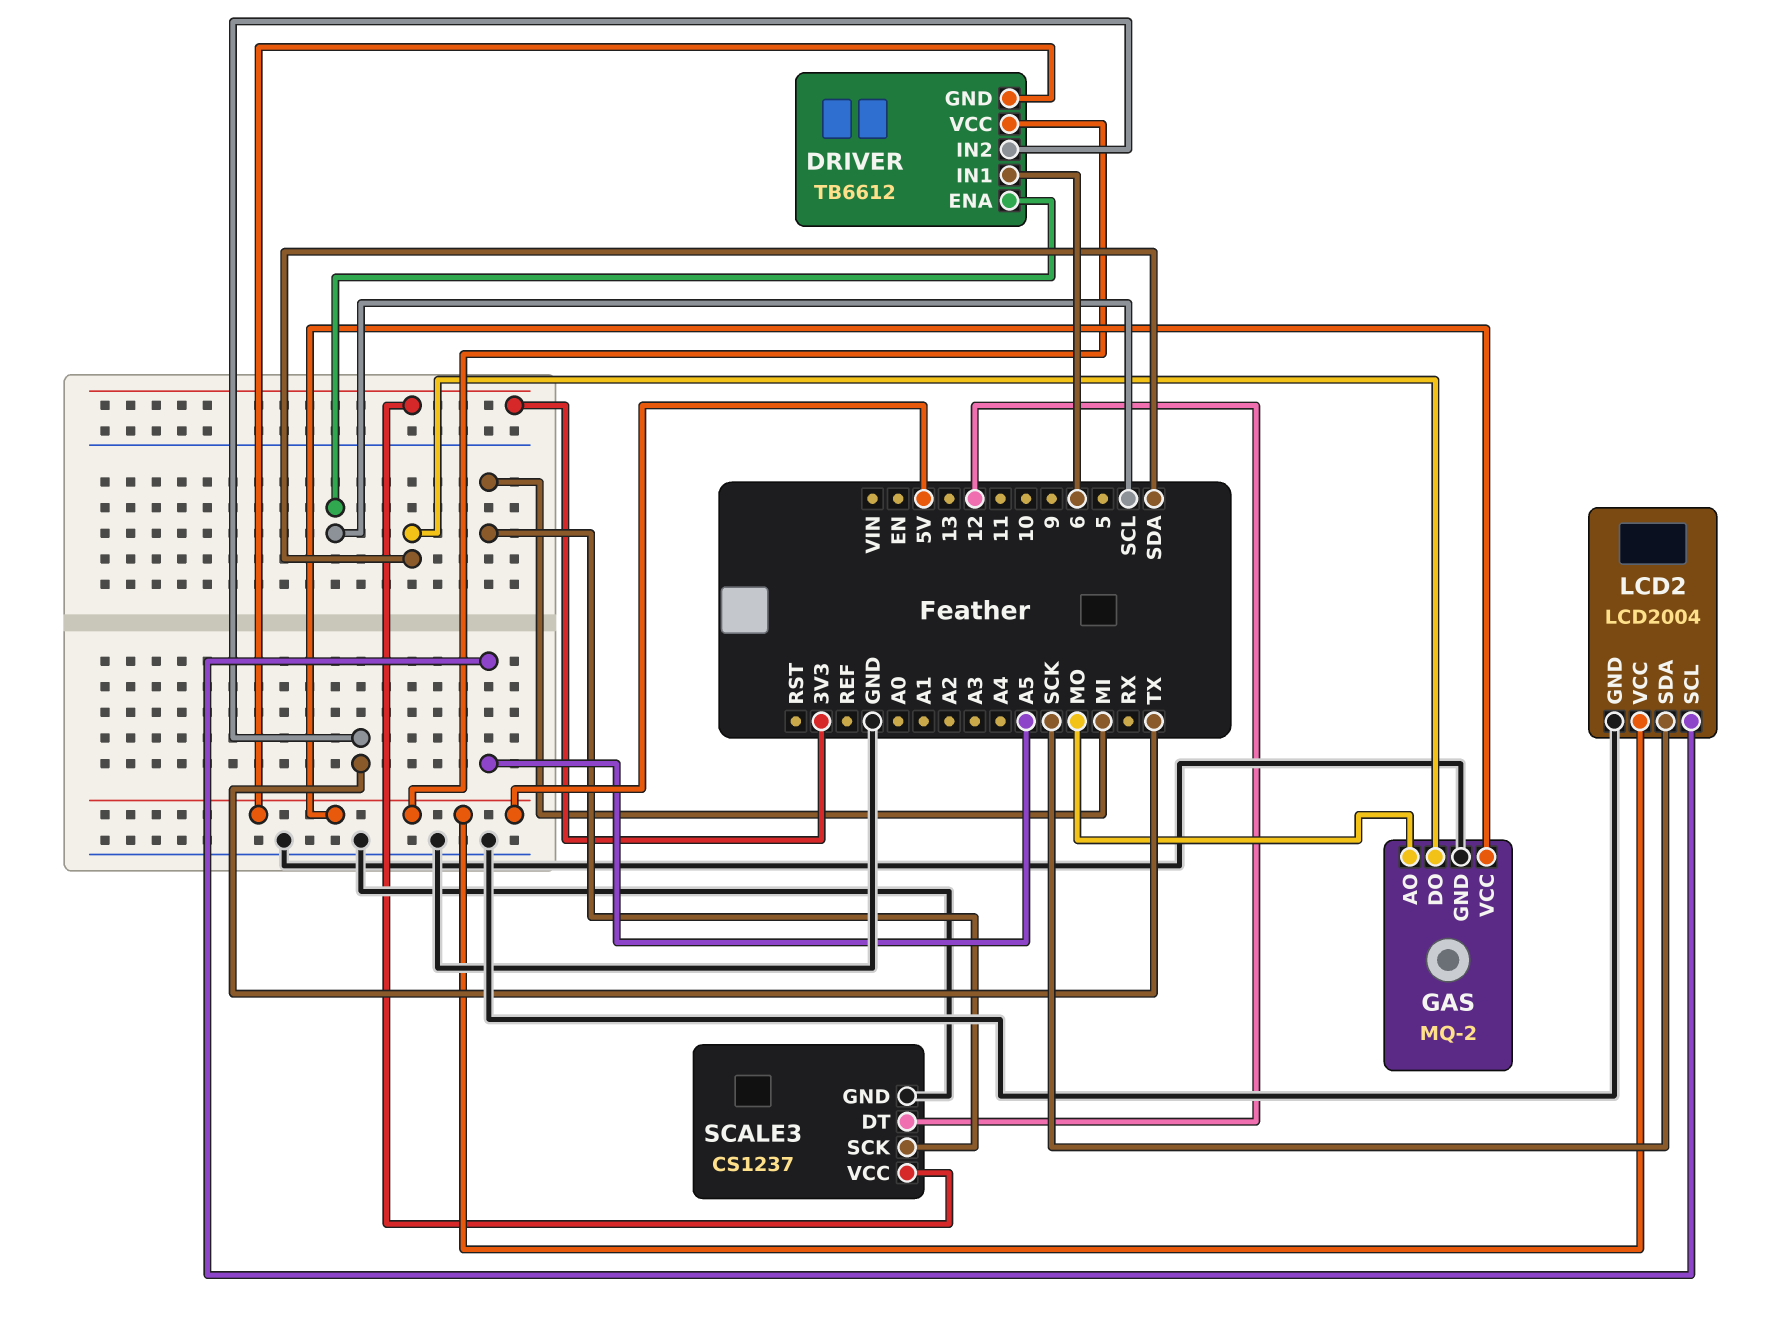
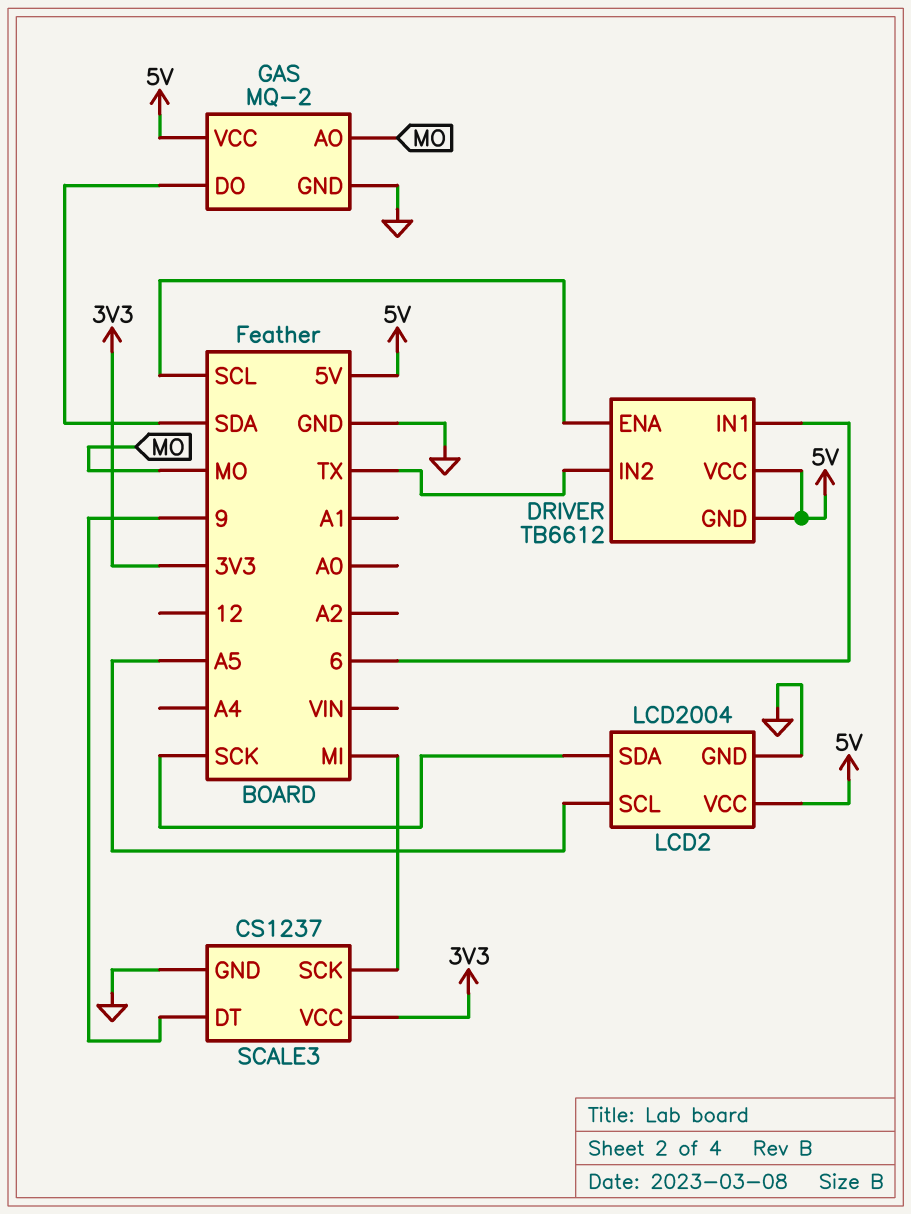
SCALE3 pin DT: 12 -> 9

